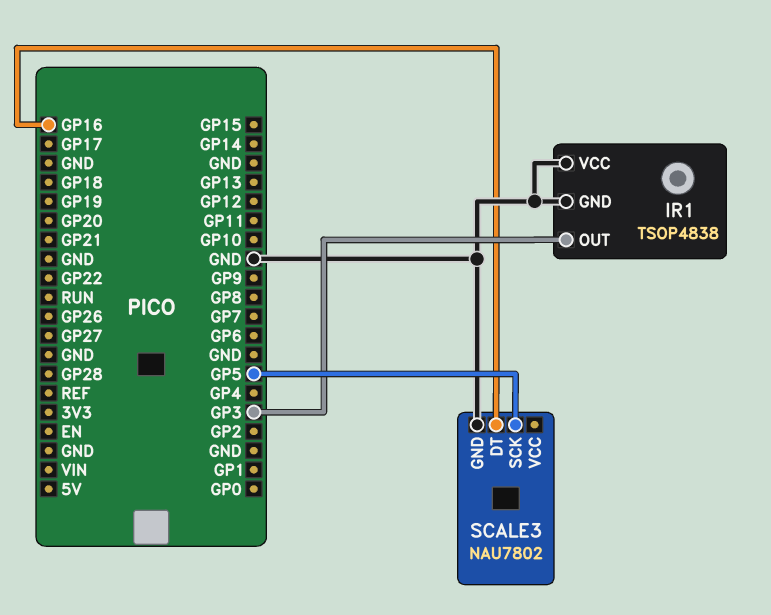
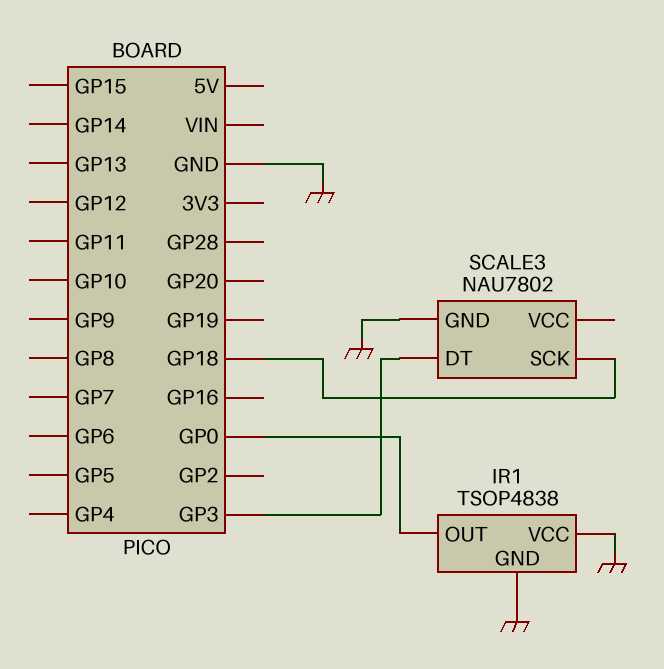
IR1 pin OUT: GP3 -> GP0
SCALE3 pin DT: GP16 -> GP3
SCALE3 pin SCK: GP5 -> GP18

